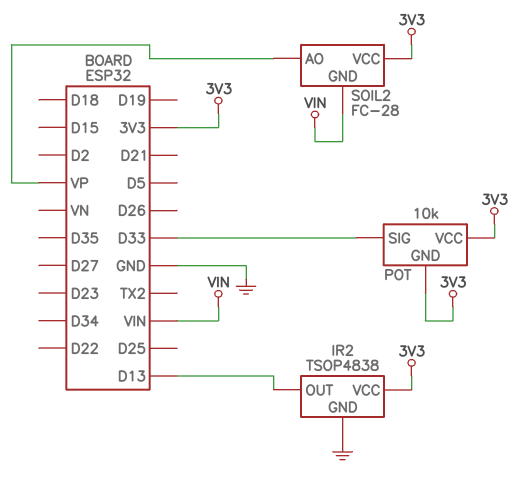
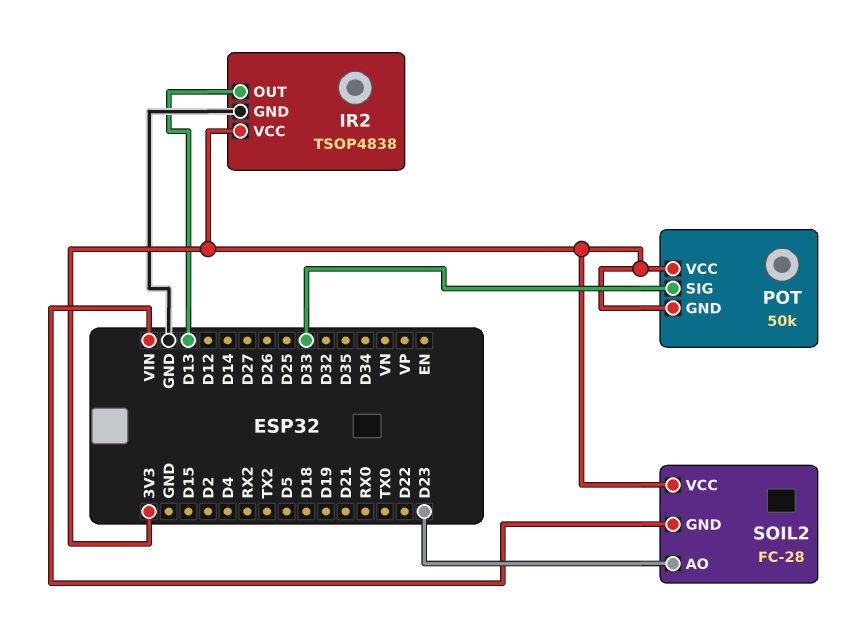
POT: 10k -> 50k
SOIL2 pin AO: VP -> D23

